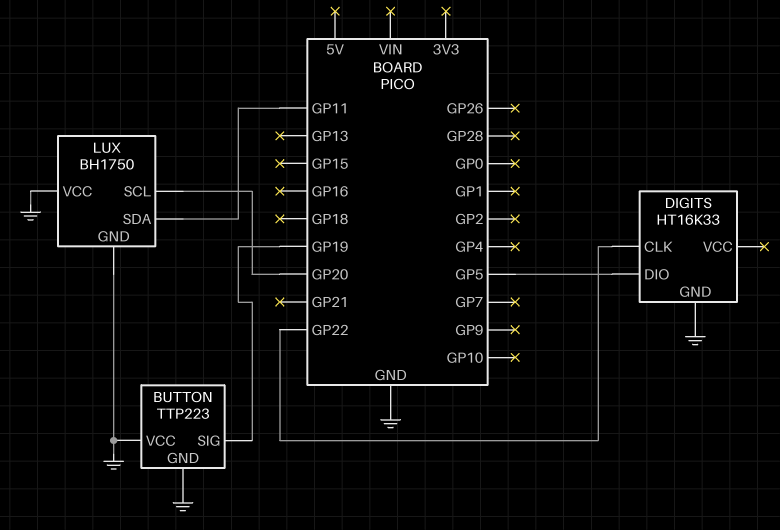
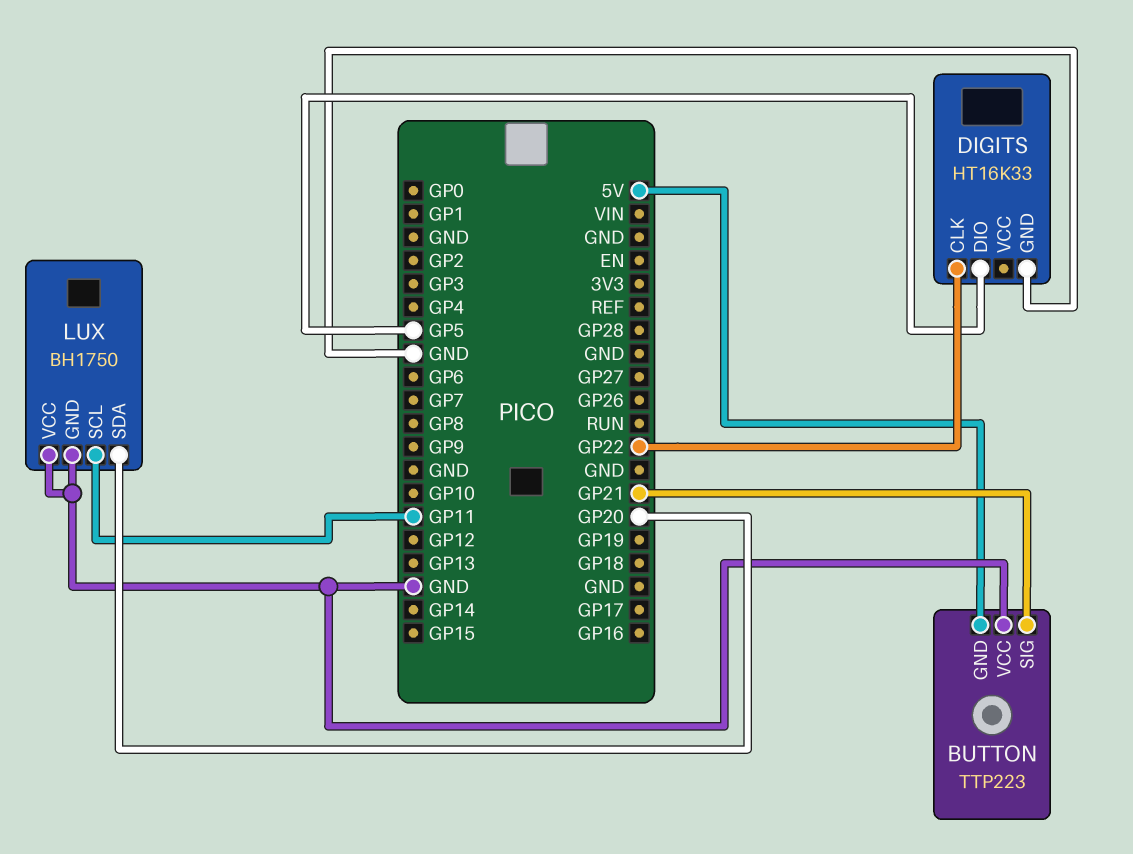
BUTTON pin GND: GND -> 5V
BUTTON pin SIG: GP19 -> GP21
LUX pin SCL: GP20 -> GP11
LUX pin SDA: GP11 -> GP20

